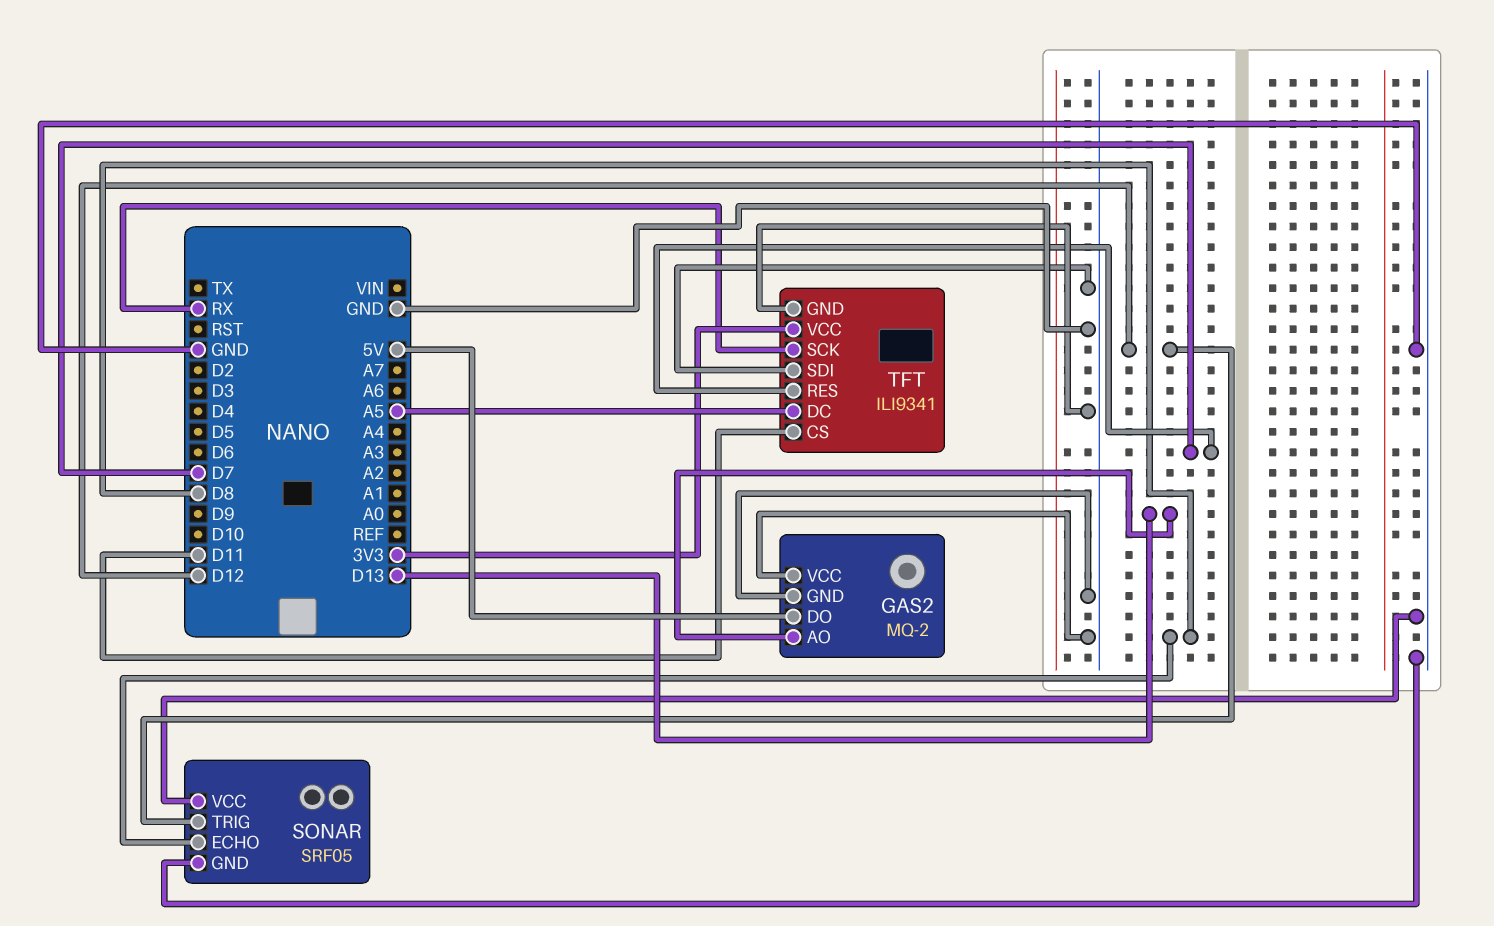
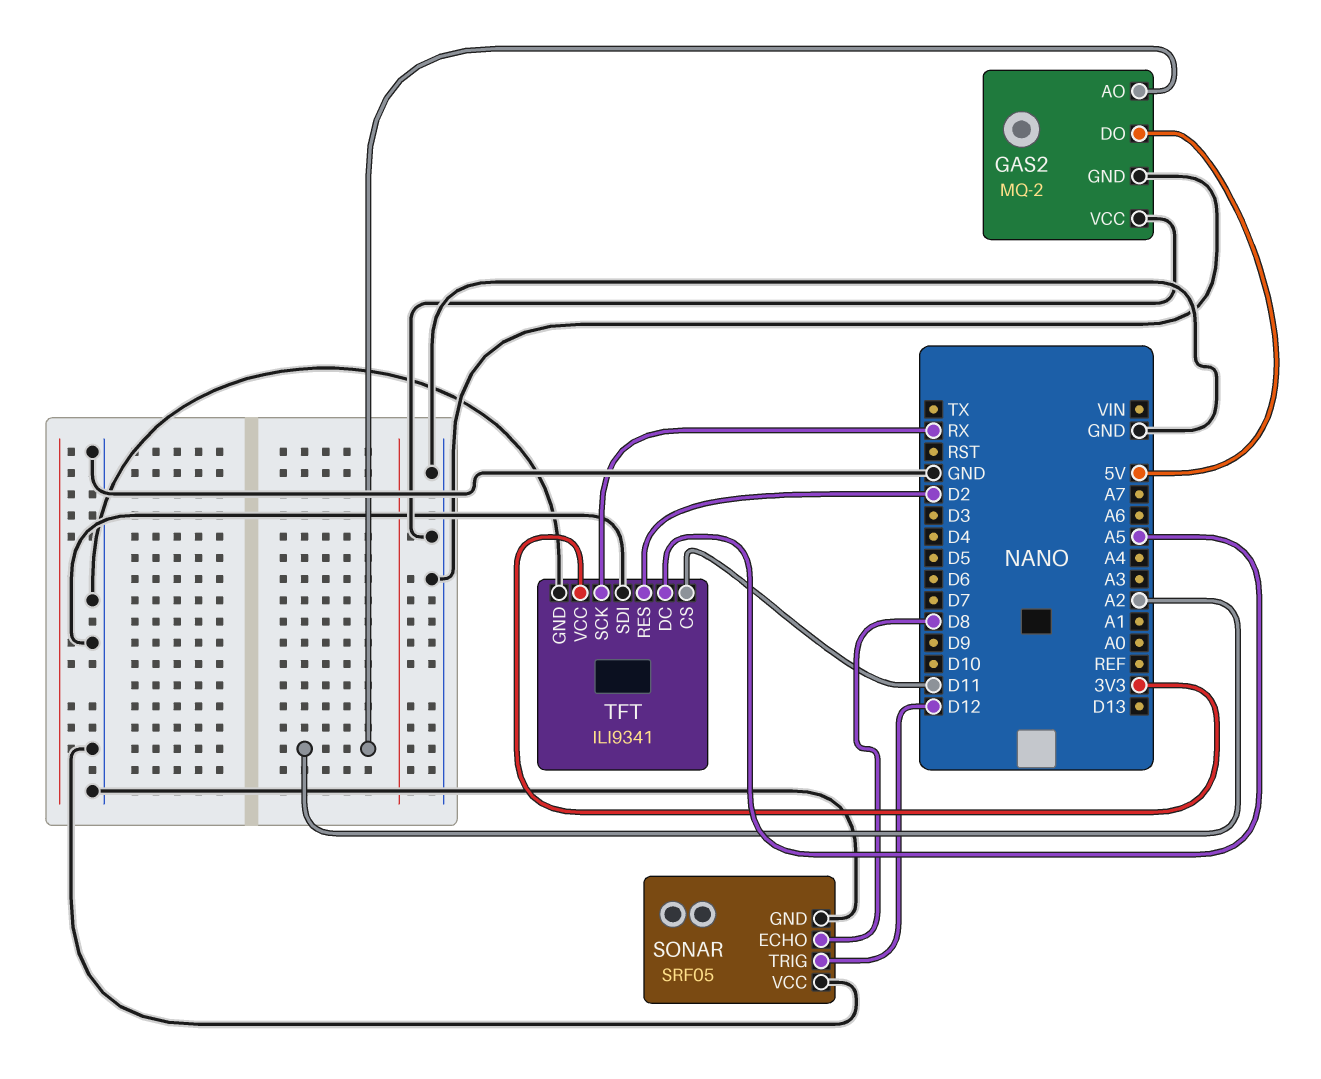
GAS2 pin AO: D13 -> A2
TFT pin RES: D7 -> D2

